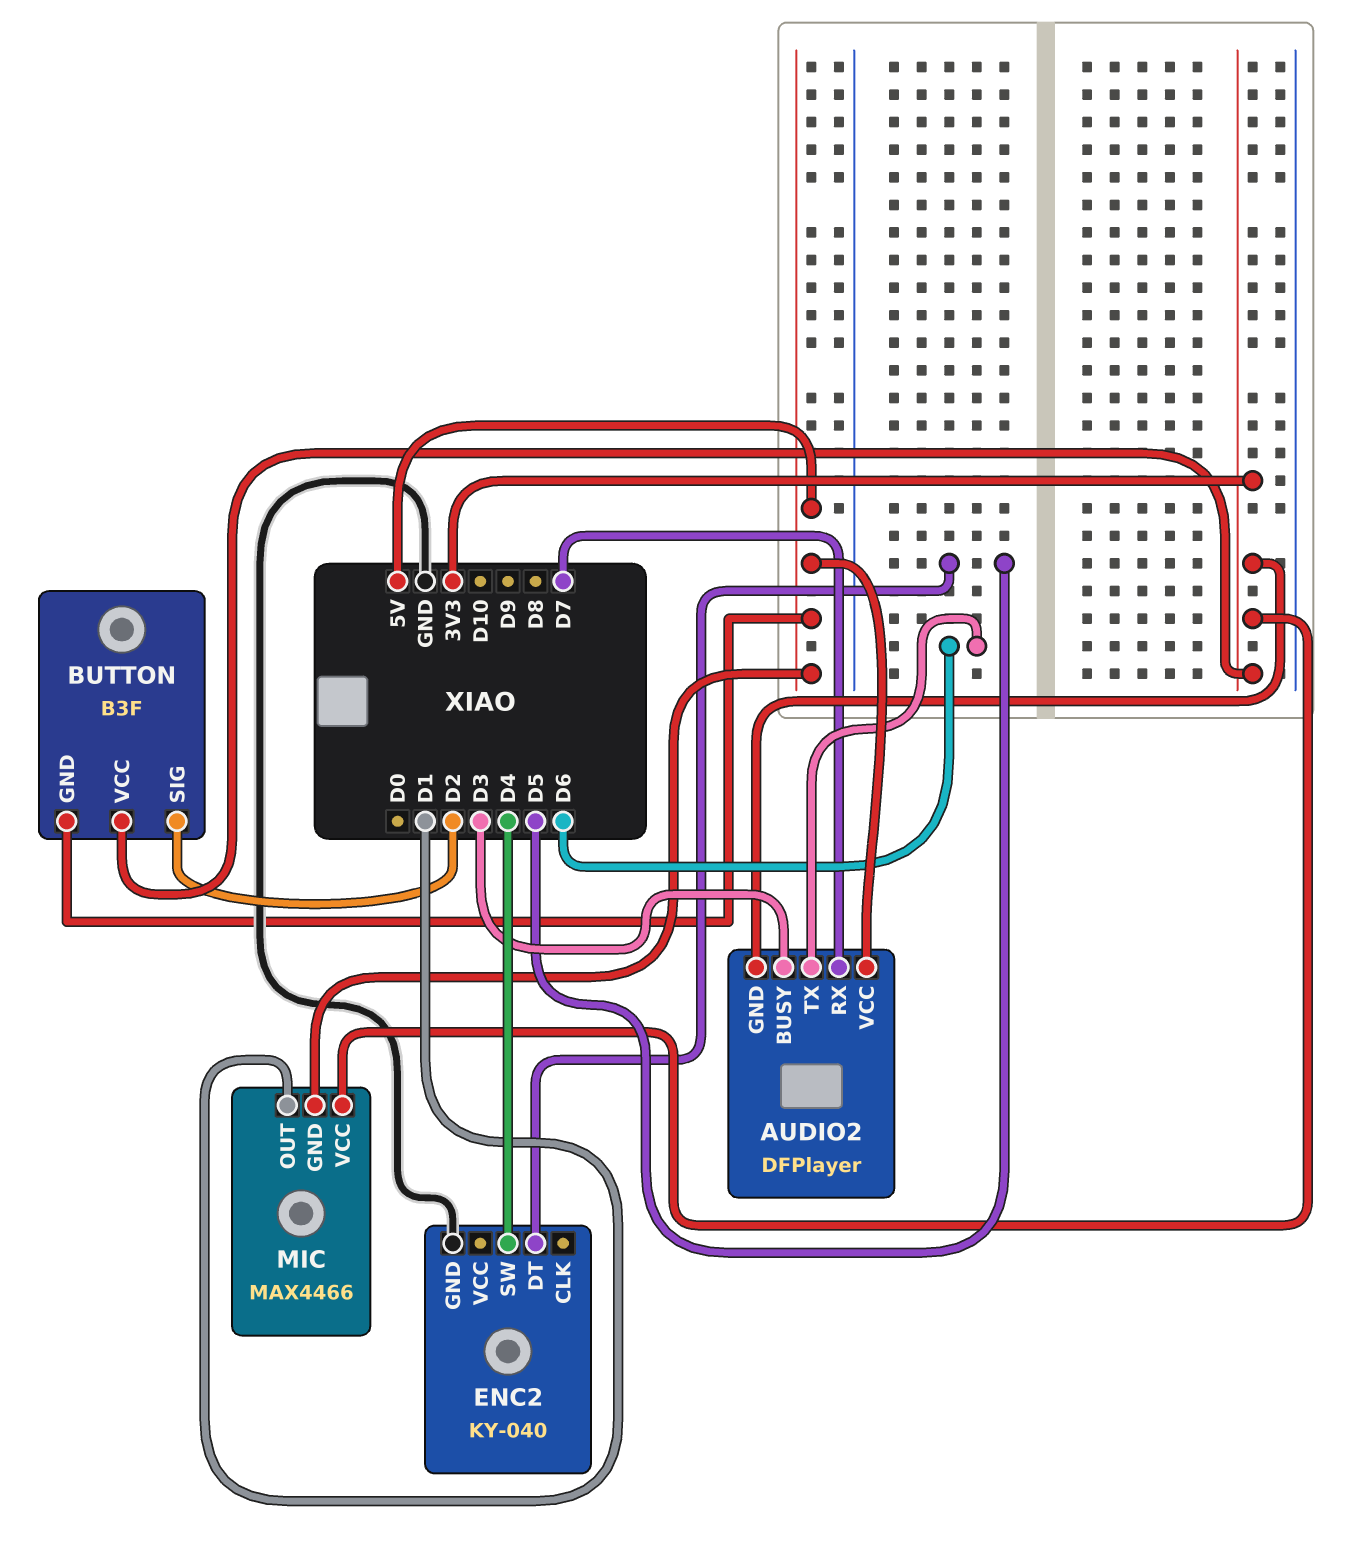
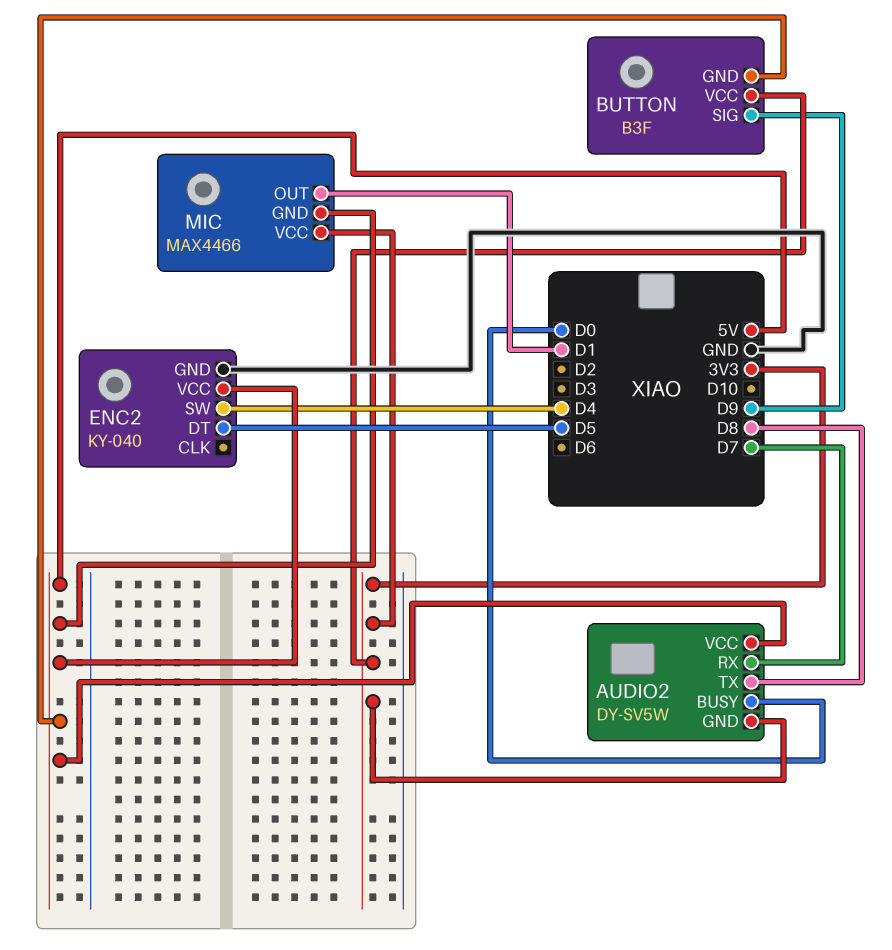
AUDIO2: DFPlayer -> DY-SV5W
AUDIO2 pin BUSY: D3 -> D0
AUDIO2 pin TX: D6 -> D8
BUTTON pin SIG: D2 -> D9
ENC2 pin VCC: none -> 5V

